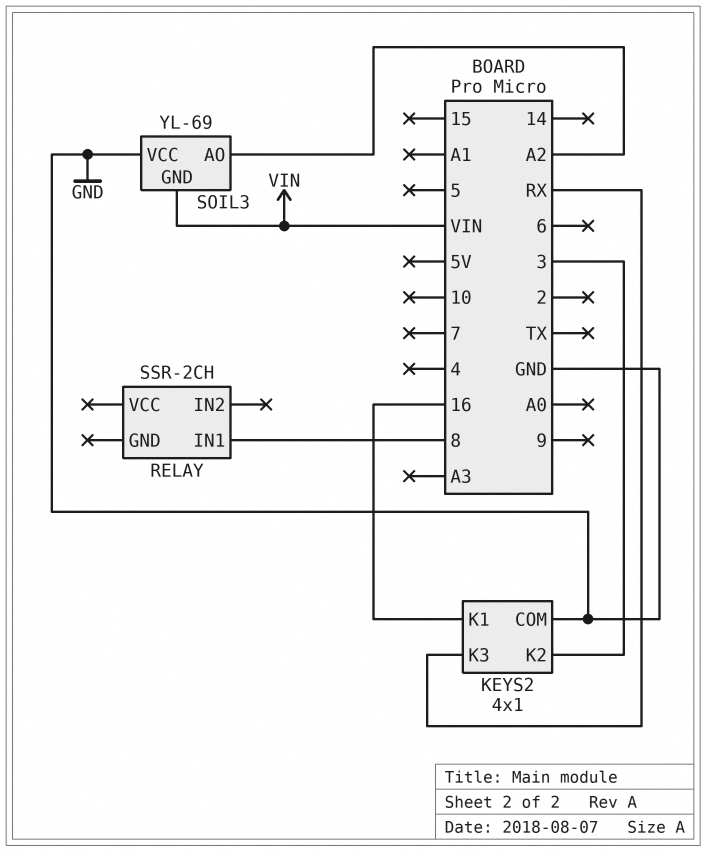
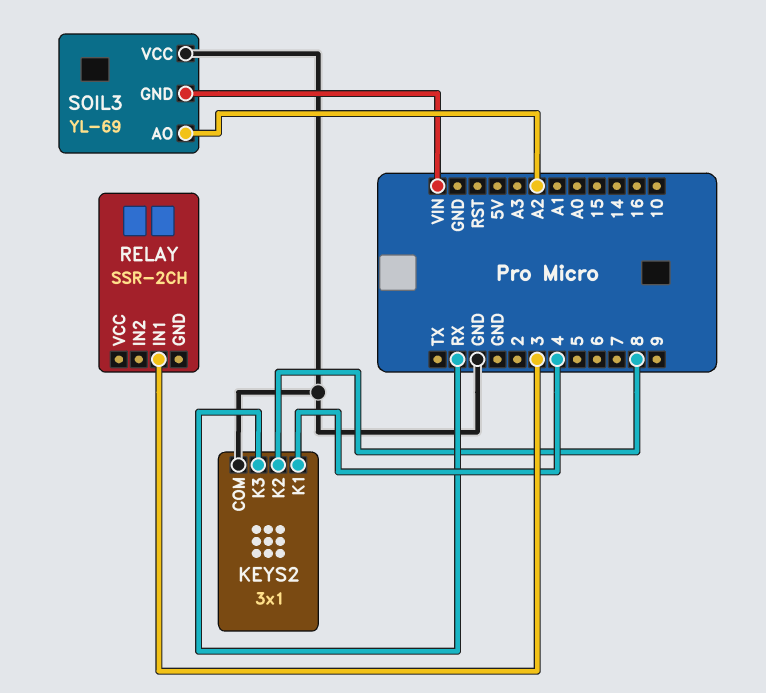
KEYS2: 4x1 -> 3x1
KEYS2 pin K1: 16 -> 4
KEYS2 pin K2: 3 -> 8
RELAY pin IN1: 8 -> 3

